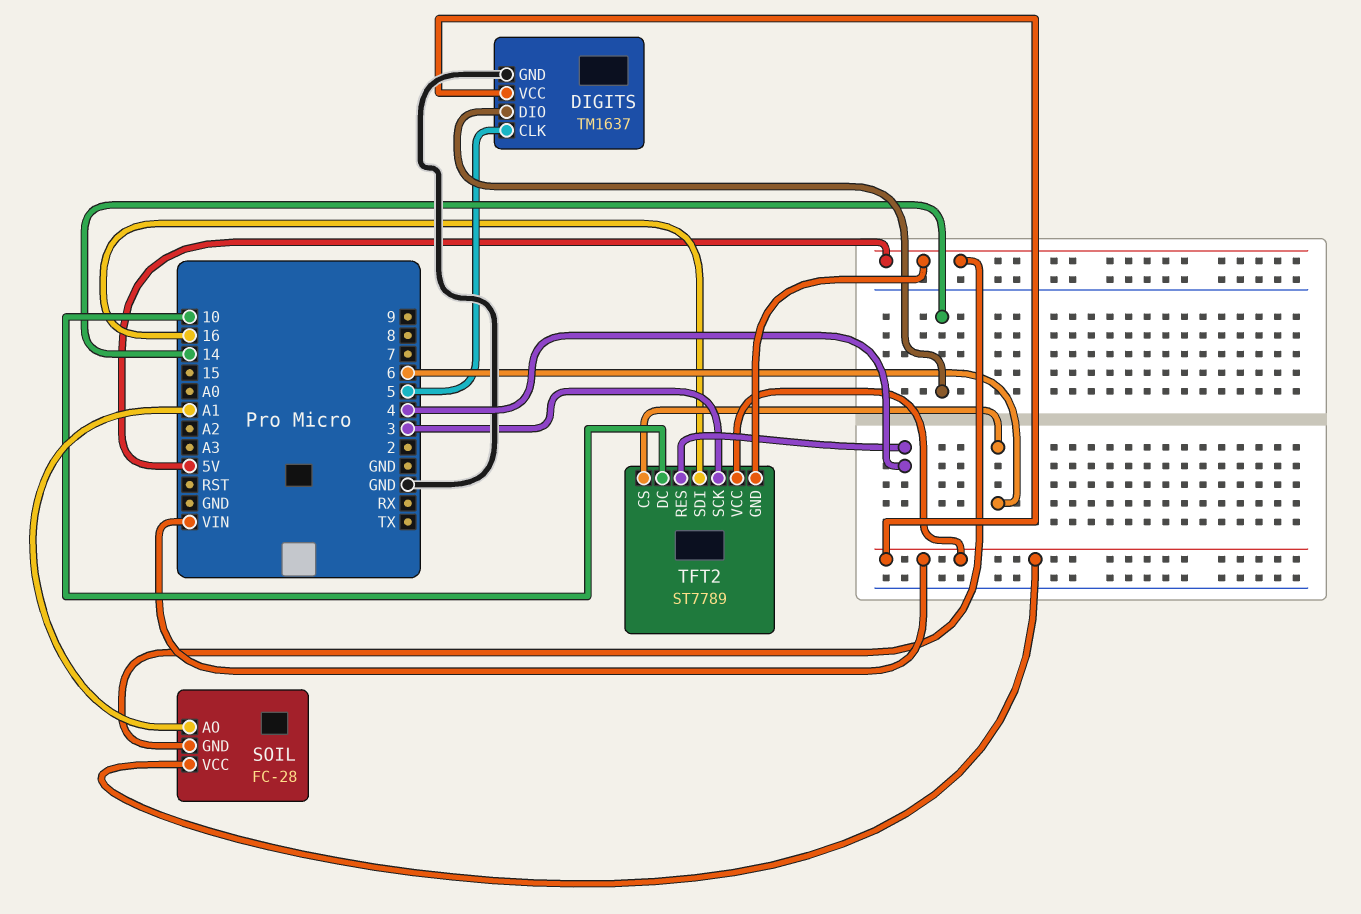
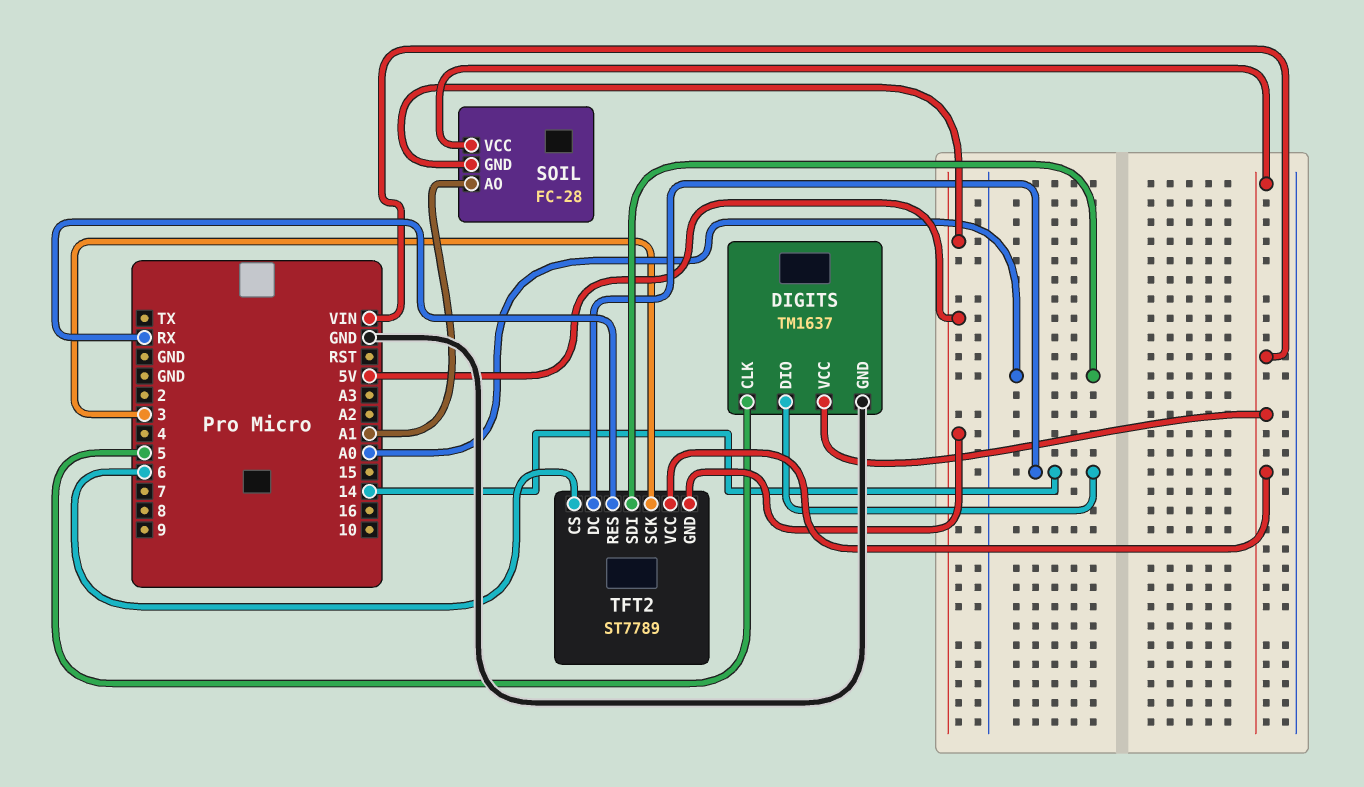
TFT2 pin DC: 10 -> 14
TFT2 pin RES: 4 -> RX
TFT2 pin SDI: 16 -> A0

